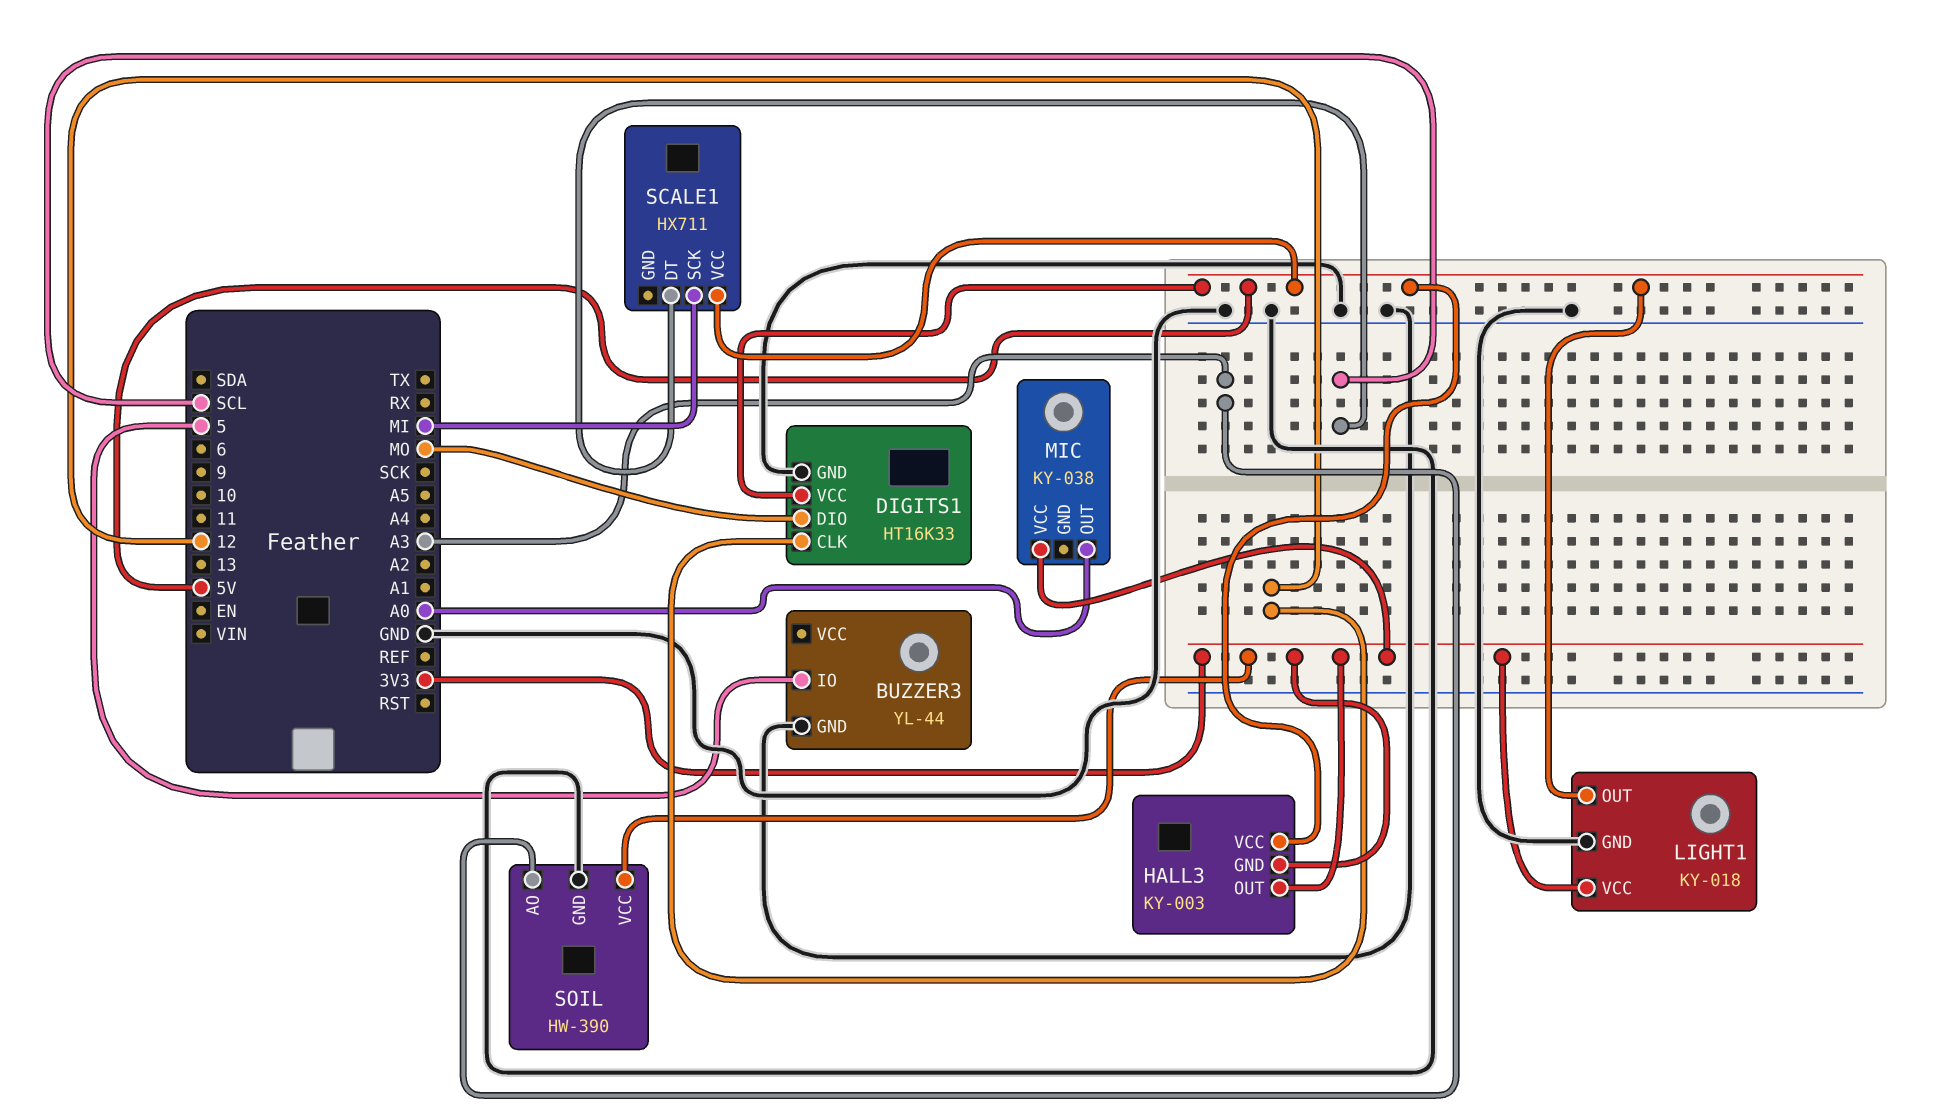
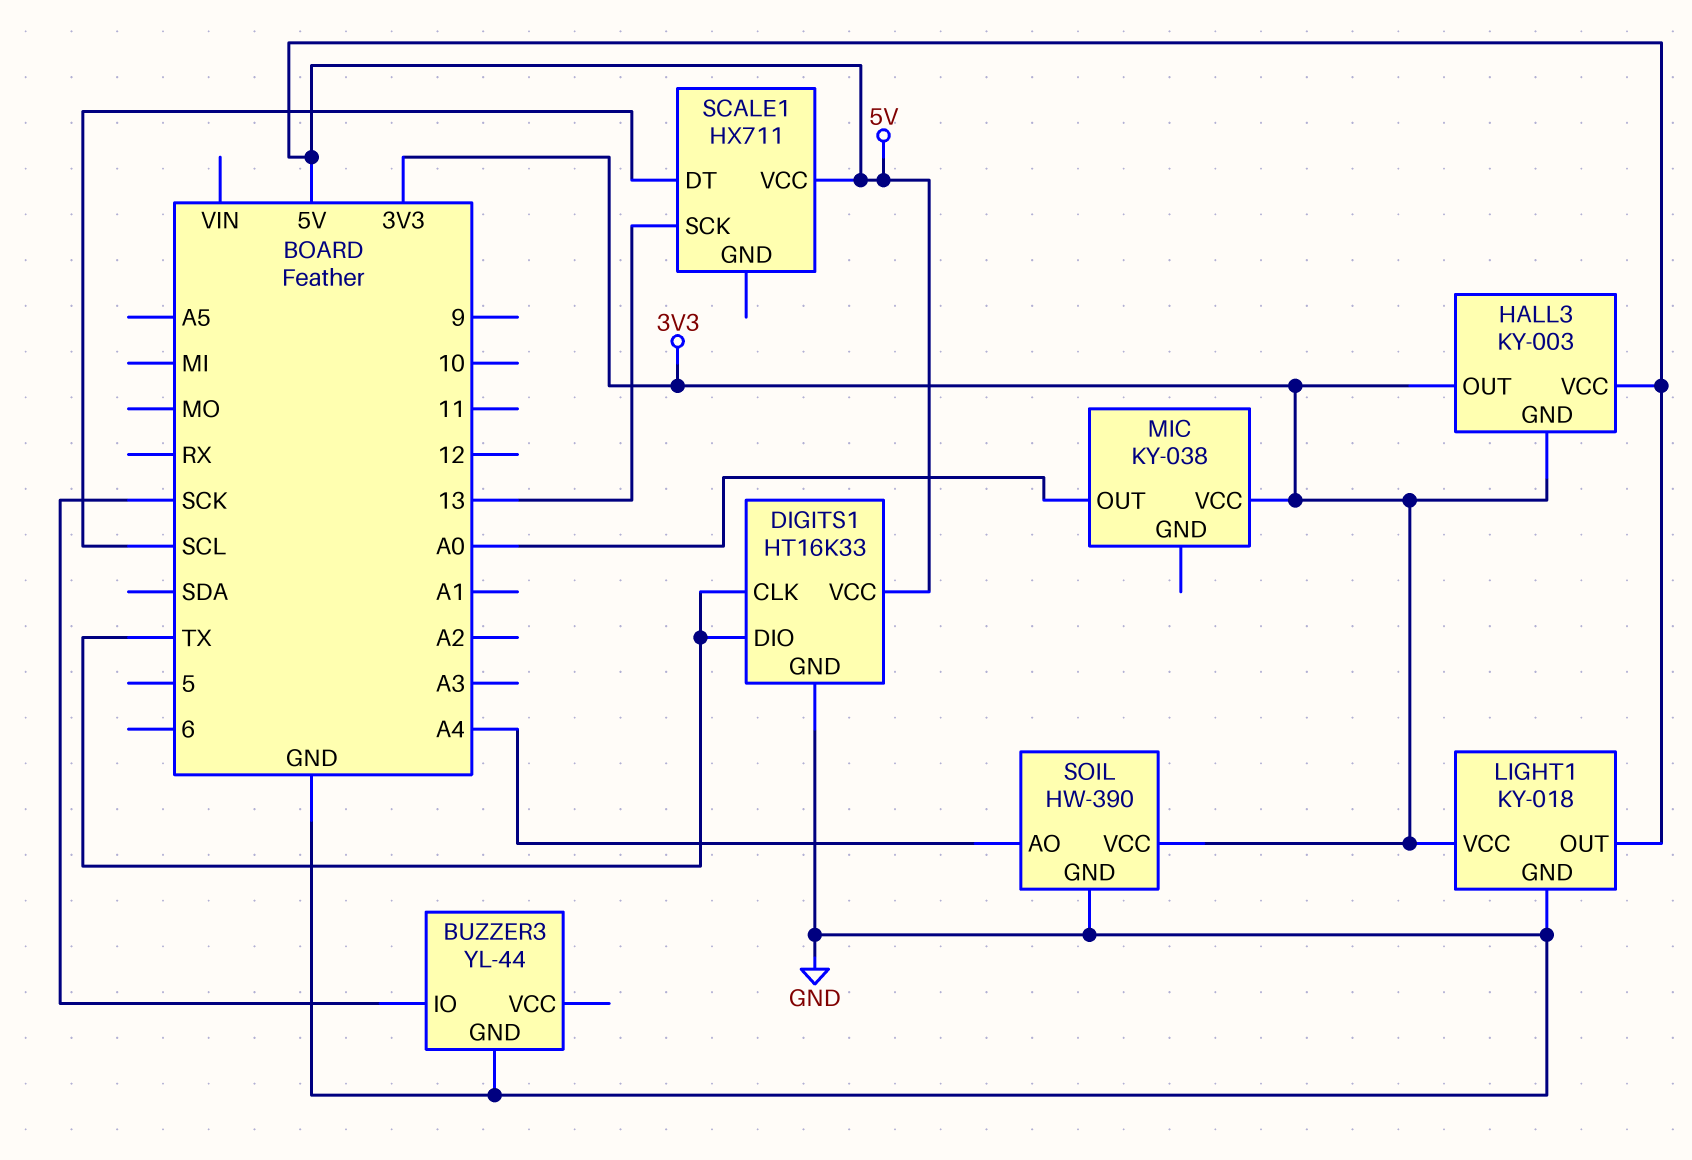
BUZZER3 pin IO: 5 -> SCK
DIGITS1 pin CLK: 12 -> TX
DIGITS1 pin DIO: MO -> TX
SCALE1 pin SCK: MI -> 13
SOIL pin AO: A3 -> A4

